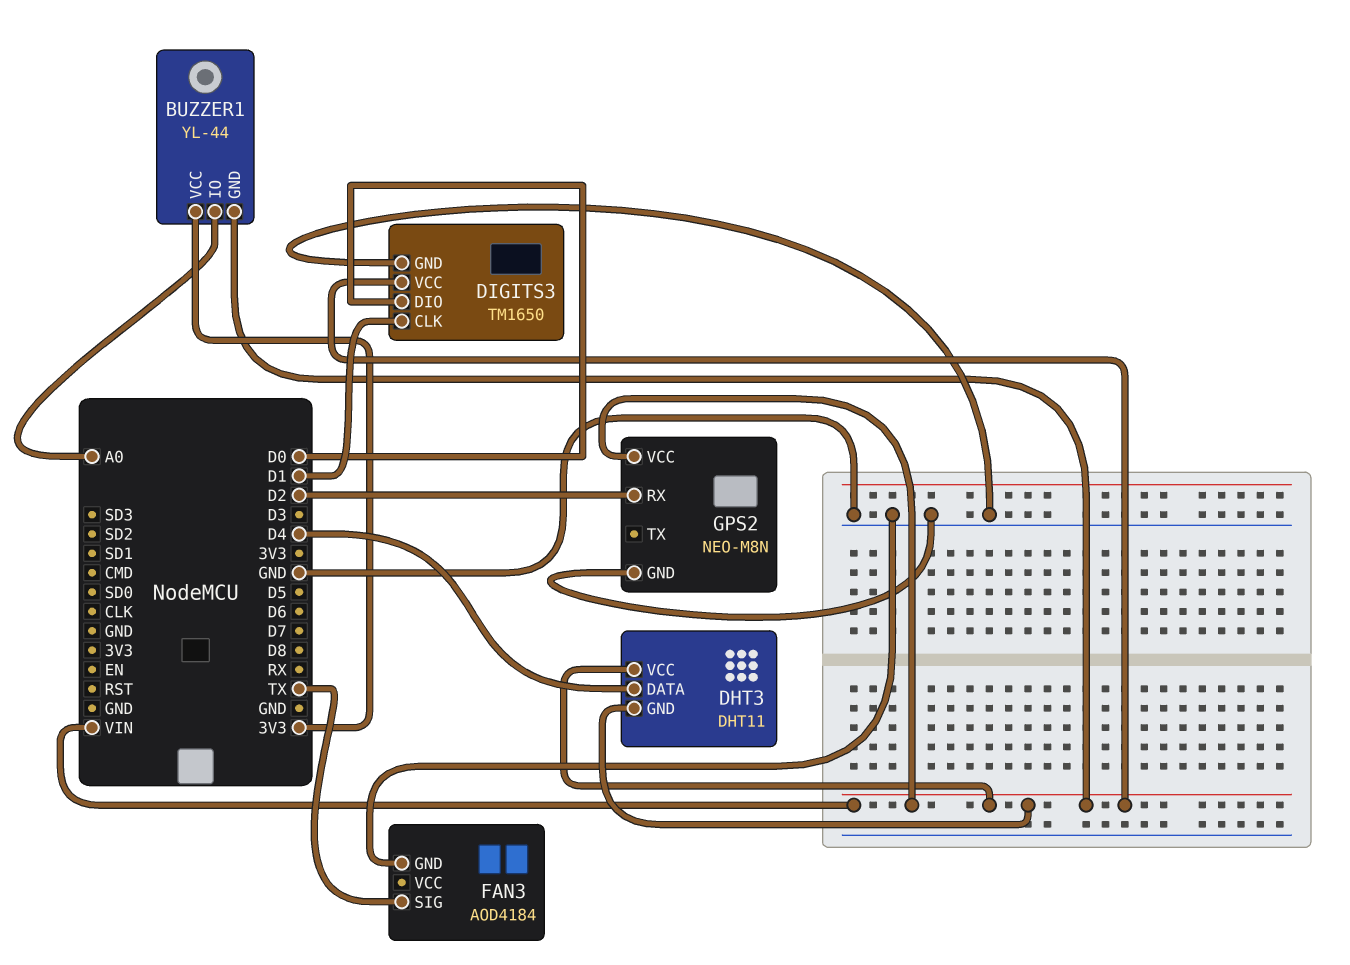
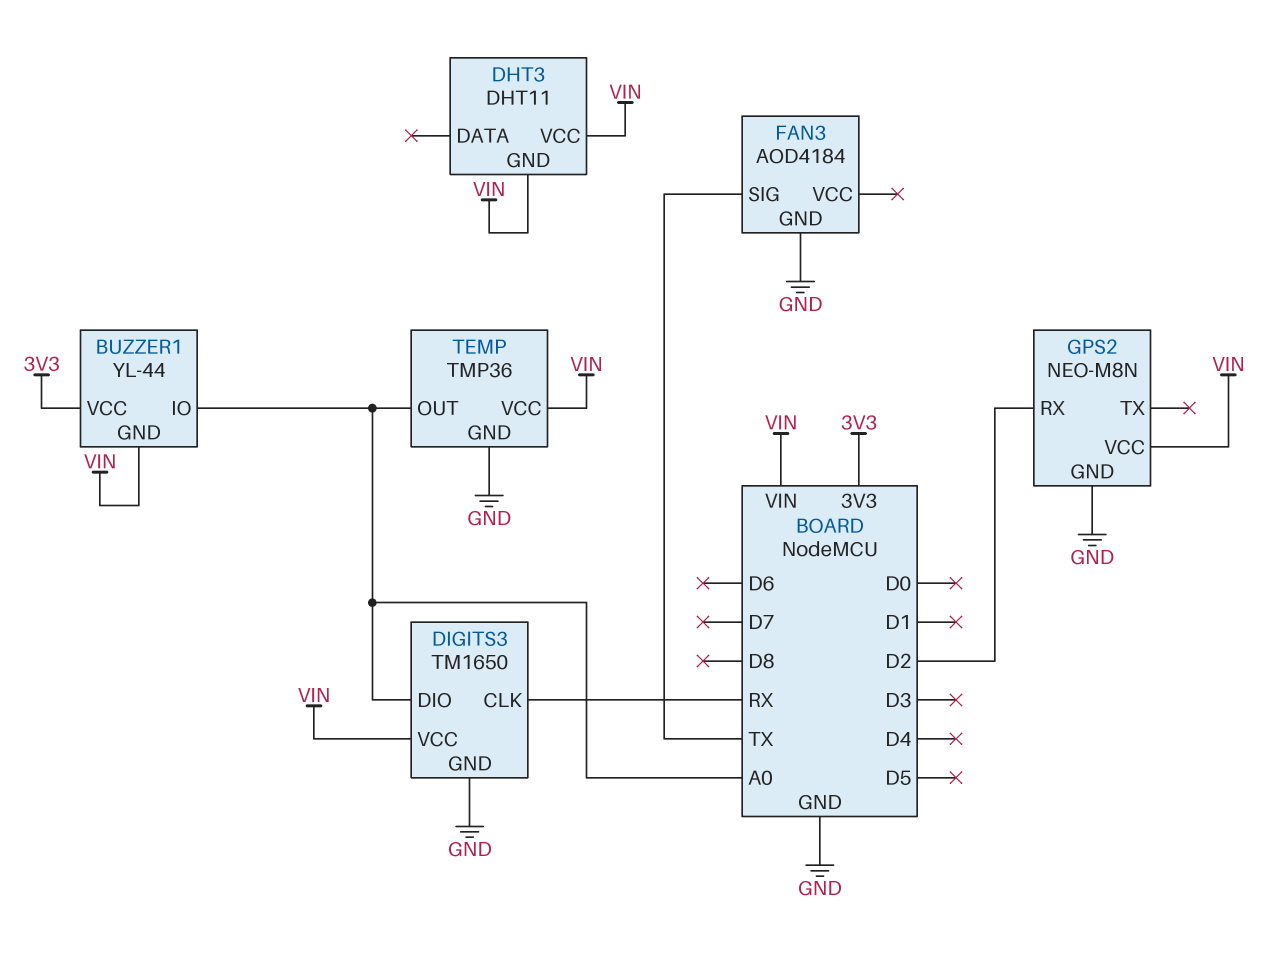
DHT3 pin DATA: D4 -> none
DIGITS3 pin CLK: D1 -> RX
DIGITS3 pin DIO: D0 -> A0
TEMP: none -> TMP36
TEMP pin GND: none -> GND
TEMP pin OUT: none -> A0
TEMP pin VCC: none -> VIN

